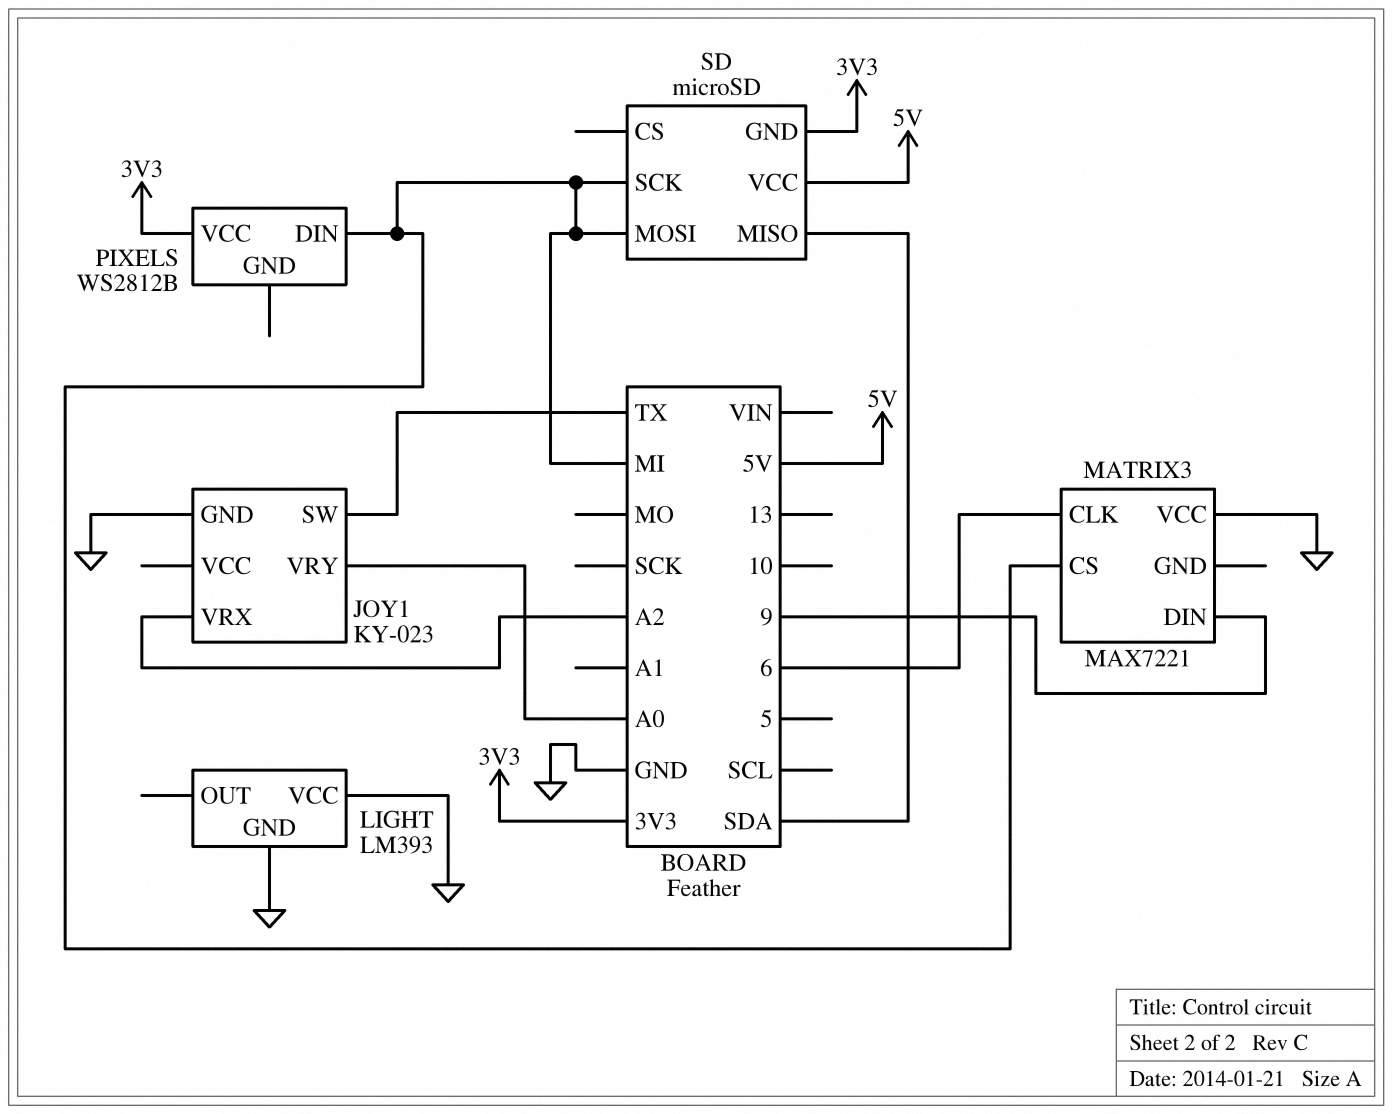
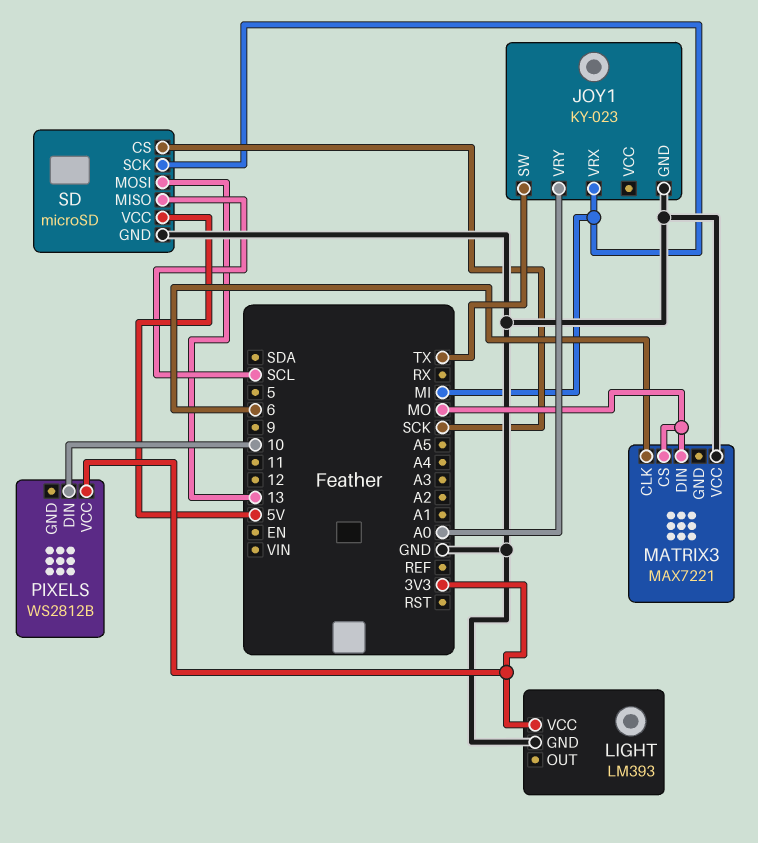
JOY1 pin VRX: A2 -> MI
LIGHT pin VCC: GND -> 3V3
MATRIX3 pin CS: MI -> MO
MATRIX3 pin DIN: 9 -> MO
PIXELS pin DIN: MI -> 10
SD pin CS: none -> SCK
SD pin GND: 3V3 -> GND
SD pin MISO: SDA -> SCL
SD pin MOSI: MI -> 13

